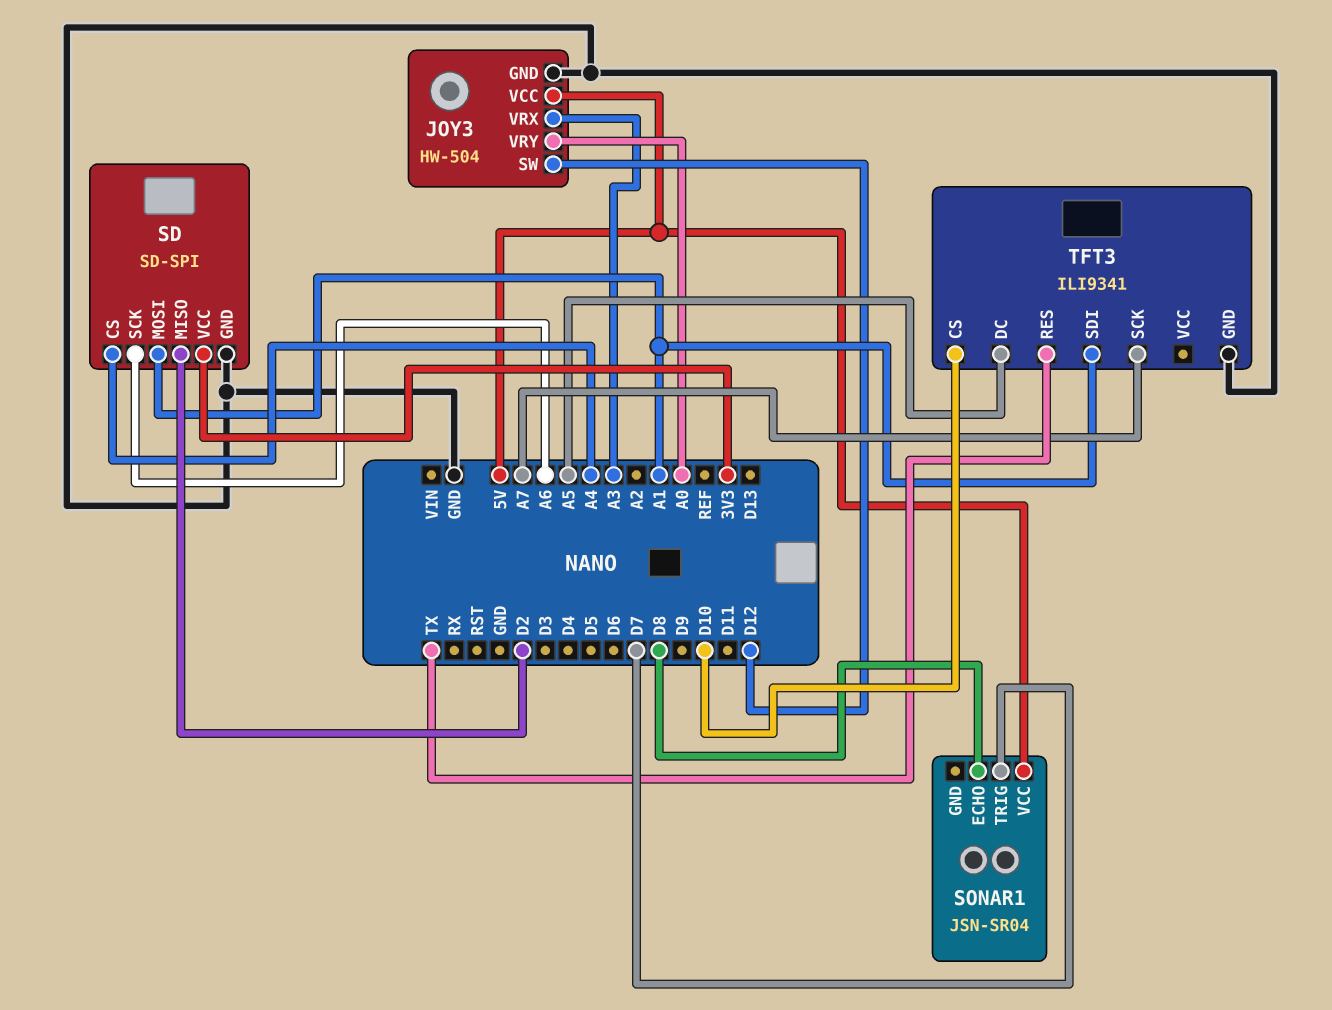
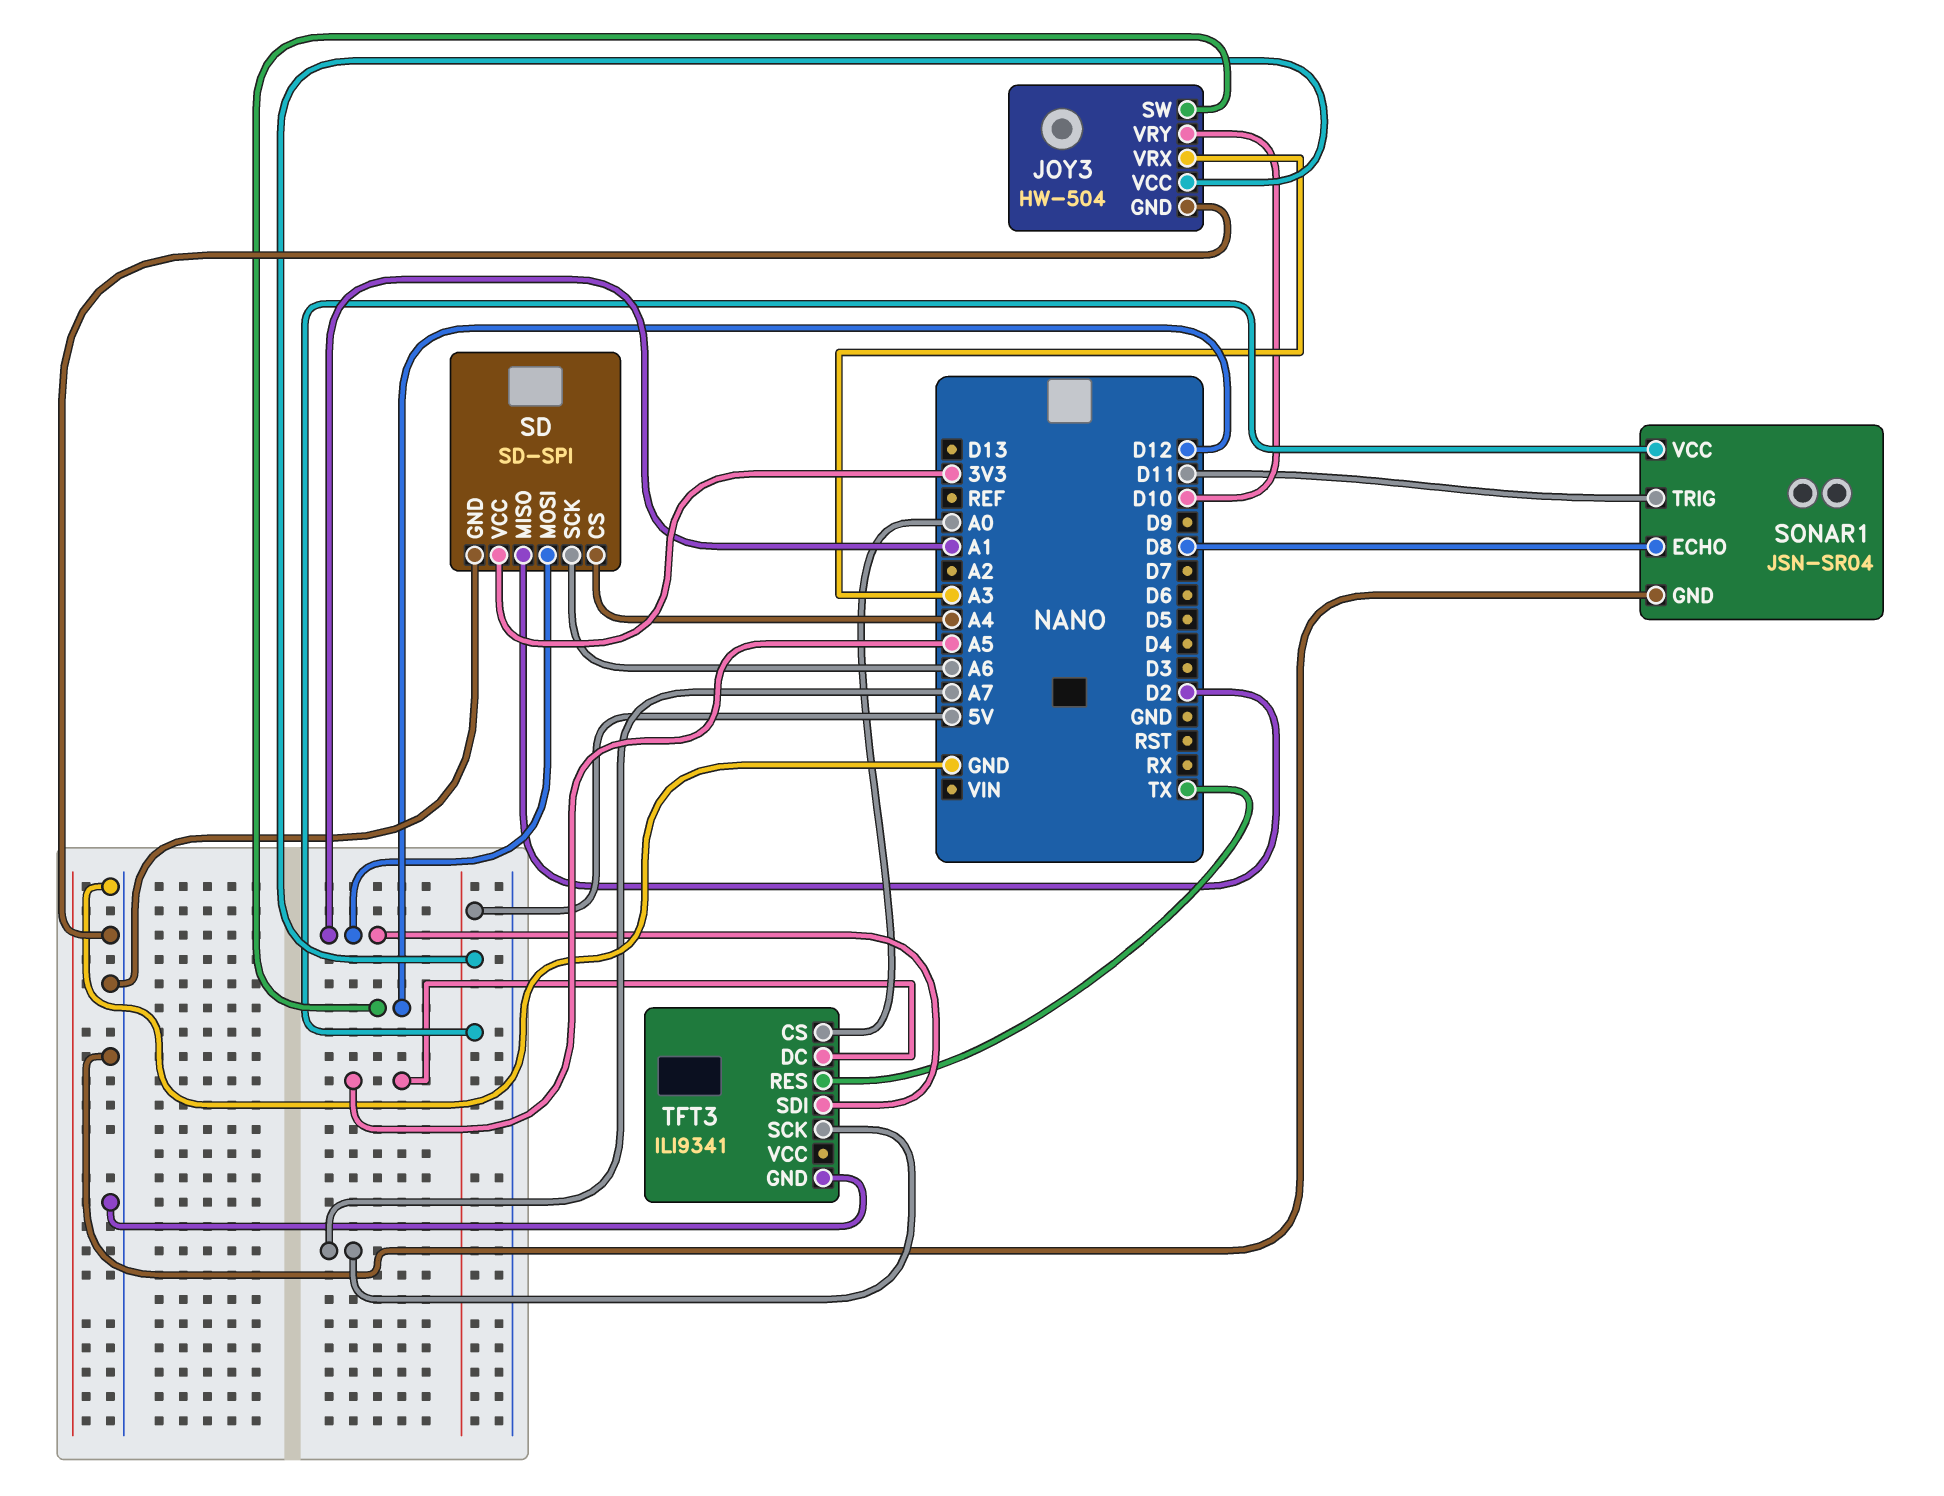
JOY3 pin VRY: A0 -> D10
SONAR1 pin GND: none -> GND
SONAR1 pin TRIG: D7 -> D11
TFT3 pin CS: D10 -> A0

